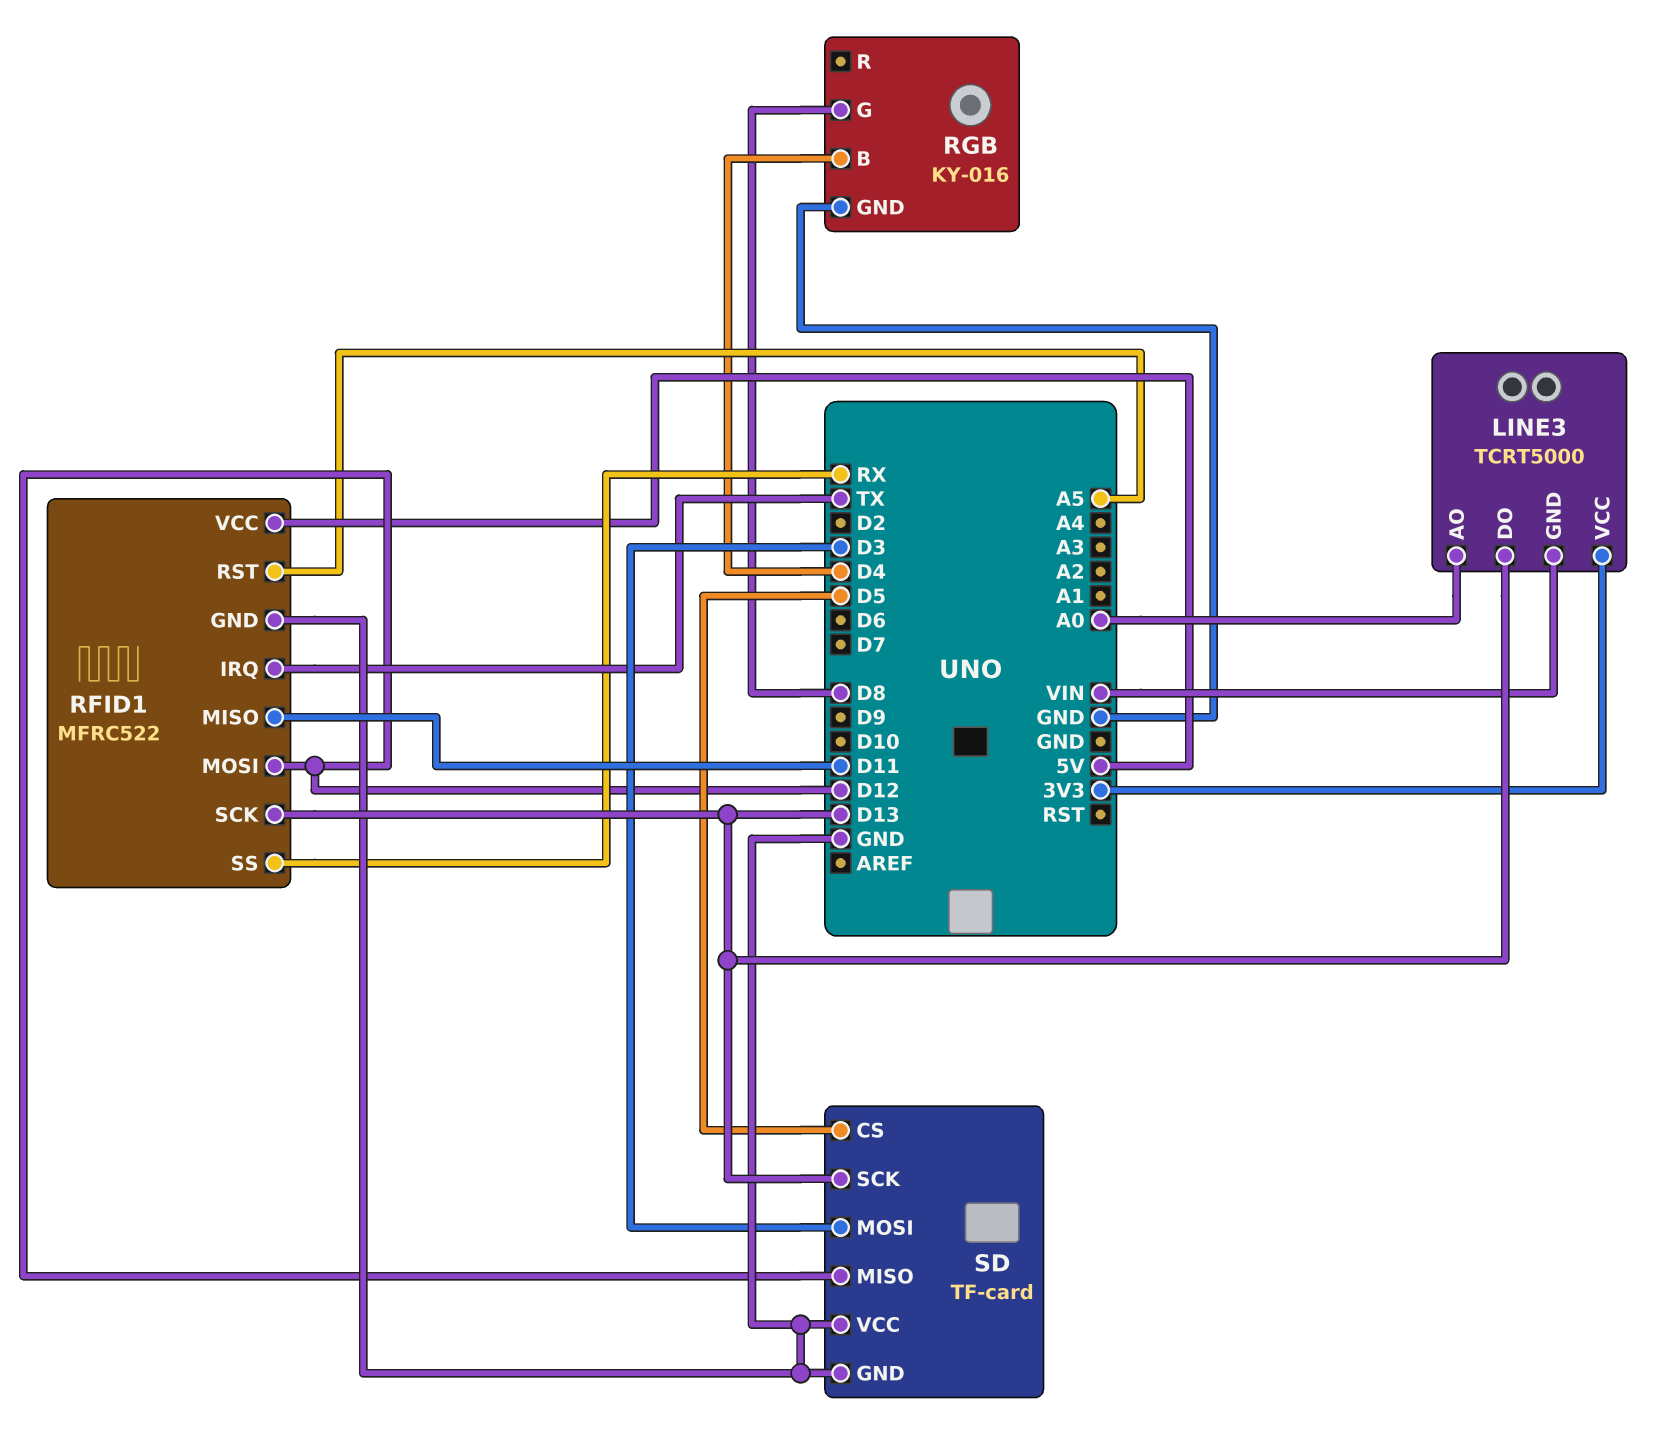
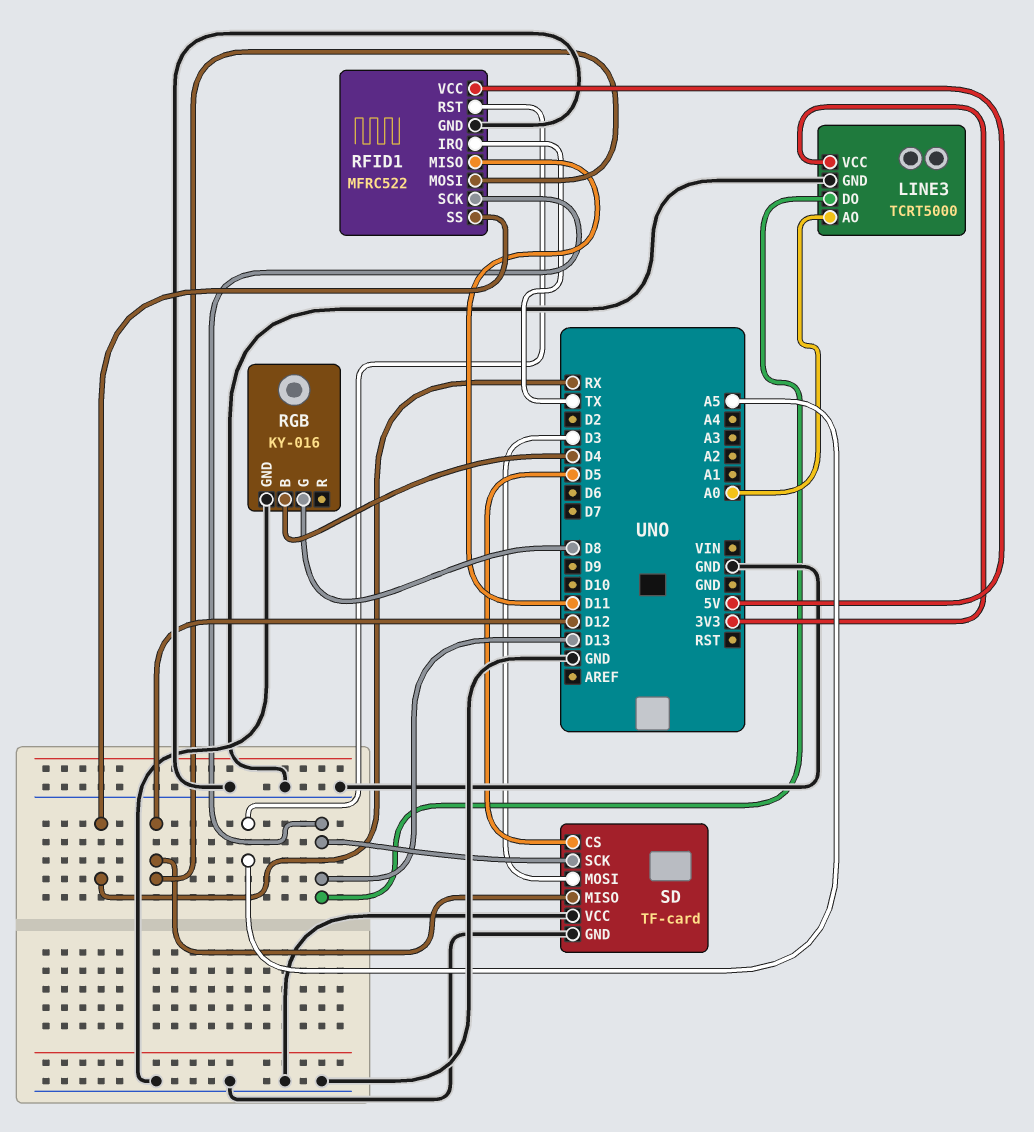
LINE3 pin GND: VIN -> GND

